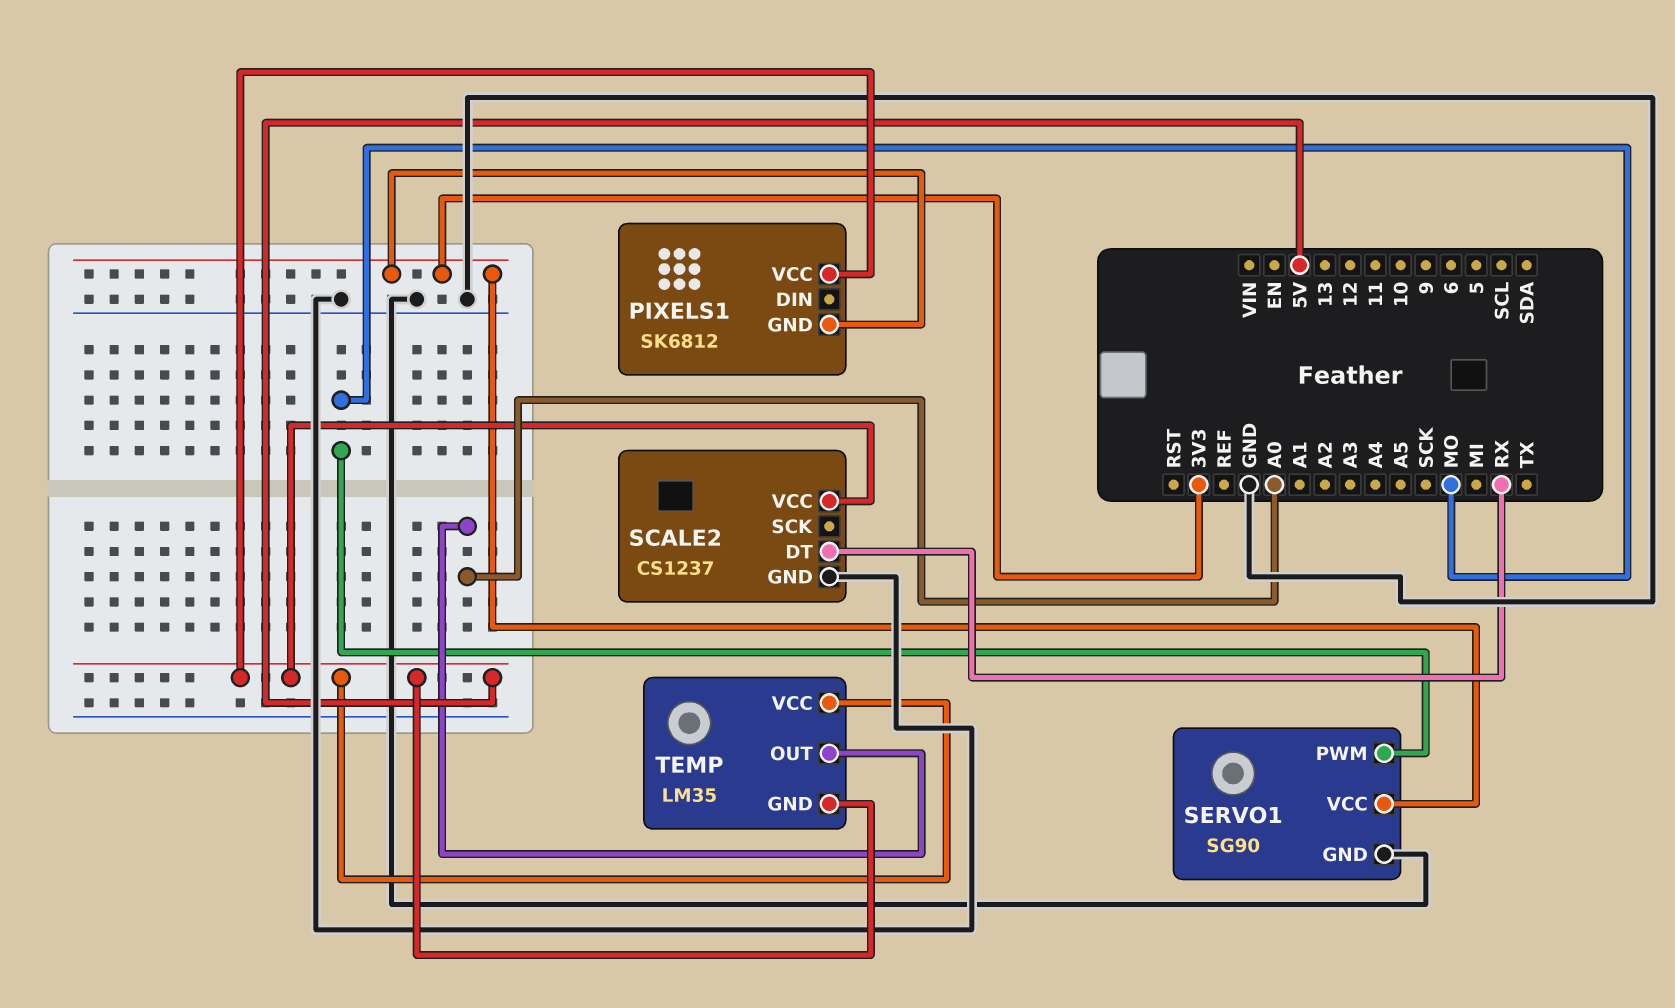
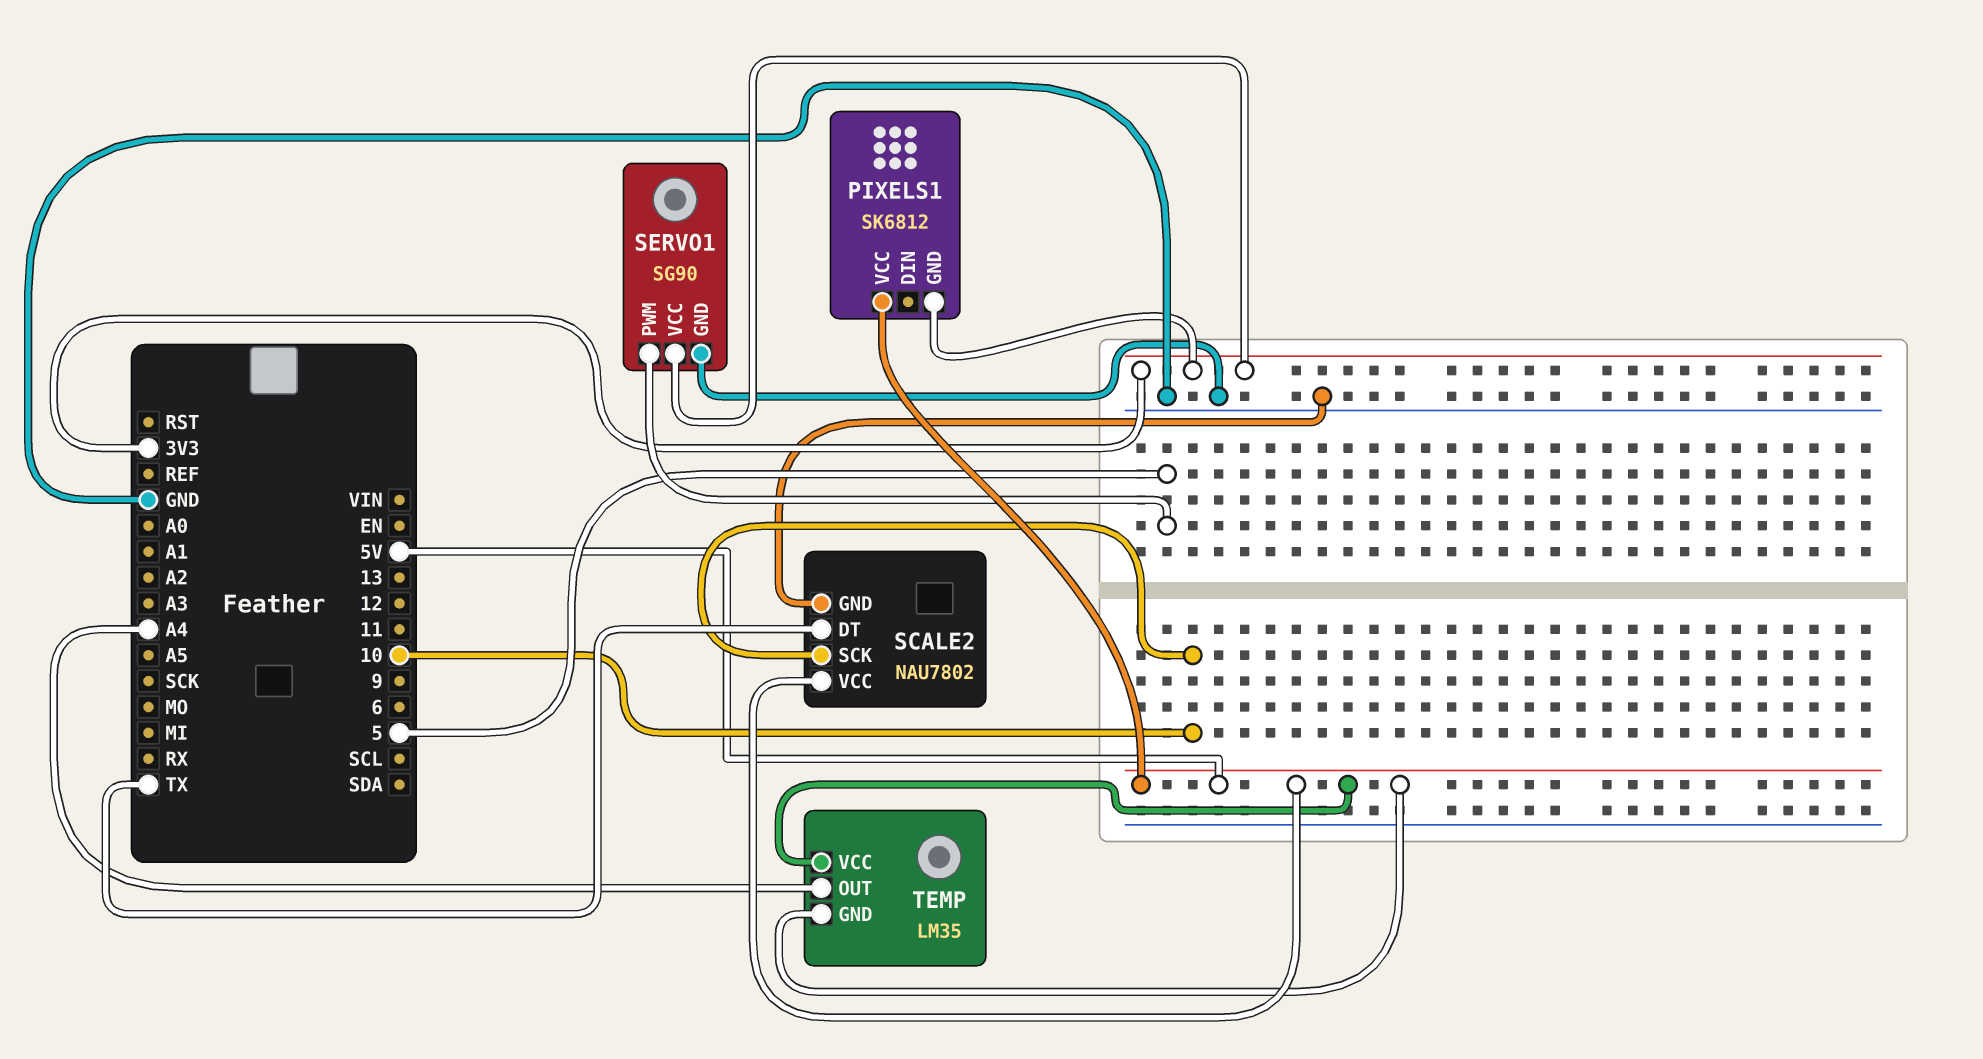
SCALE2: CS1237 -> NAU7802
SCALE2 pin DT: RX -> TX
SCALE2 pin SCK: none -> 10
SERVO1 pin PWM: MO -> 5
TEMP pin OUT: A0 -> A4

